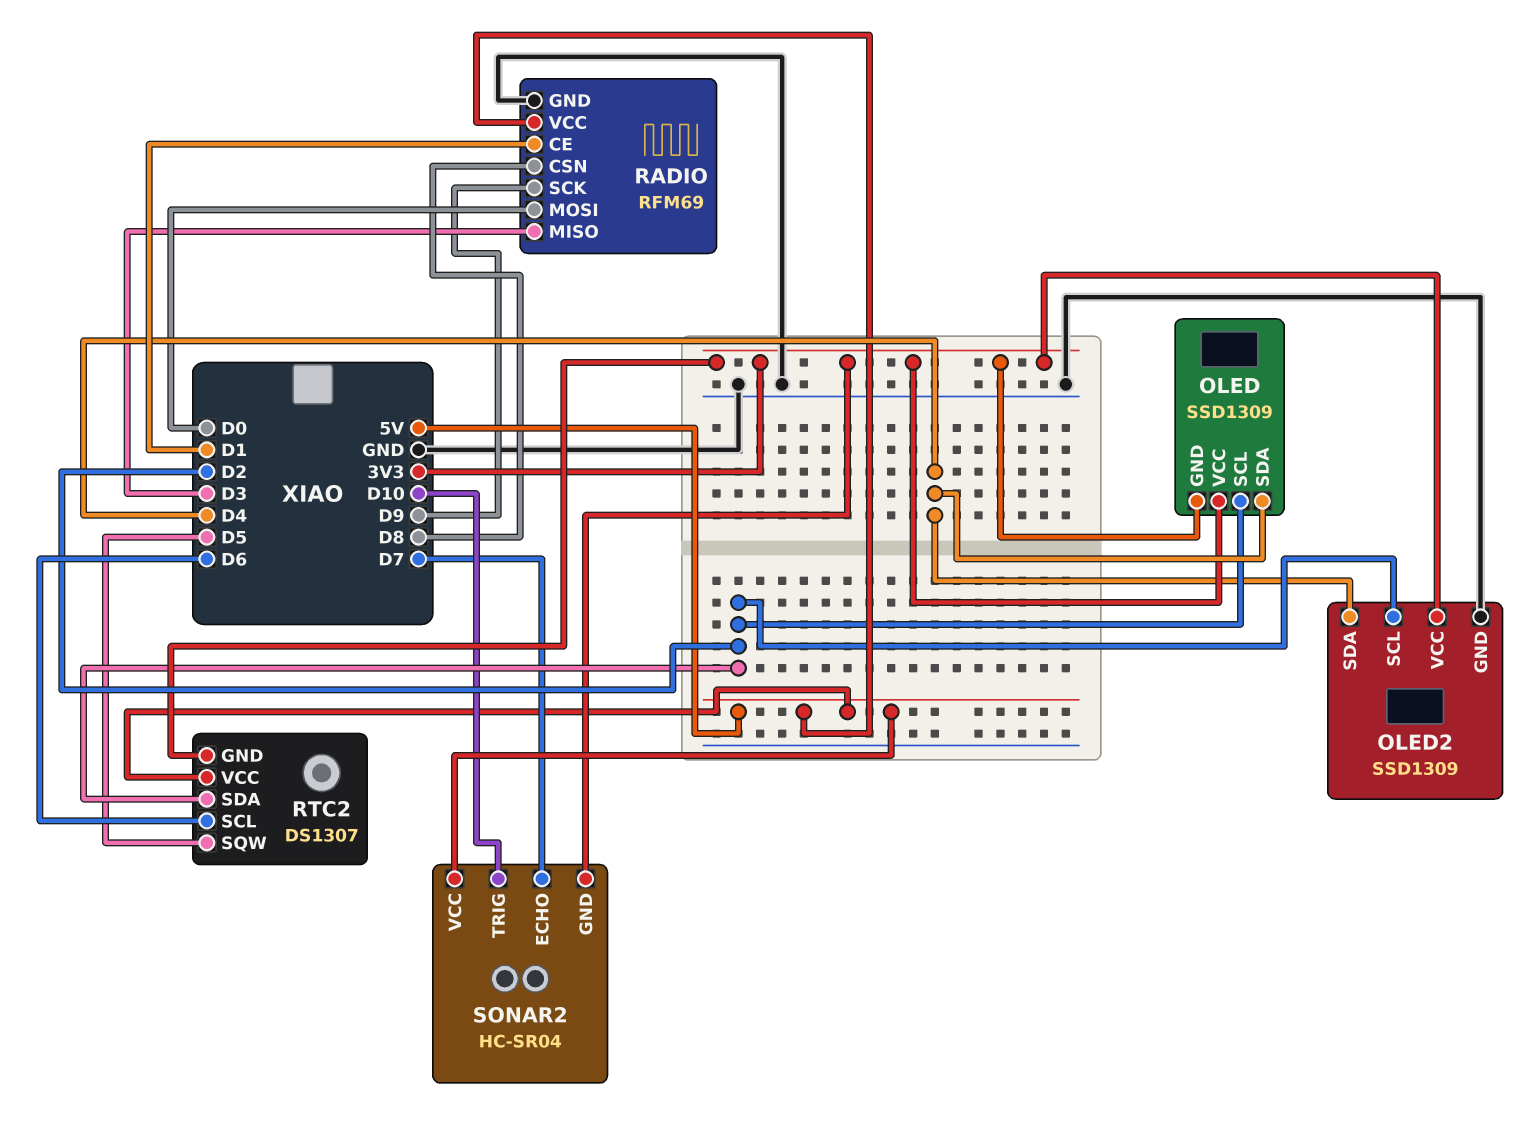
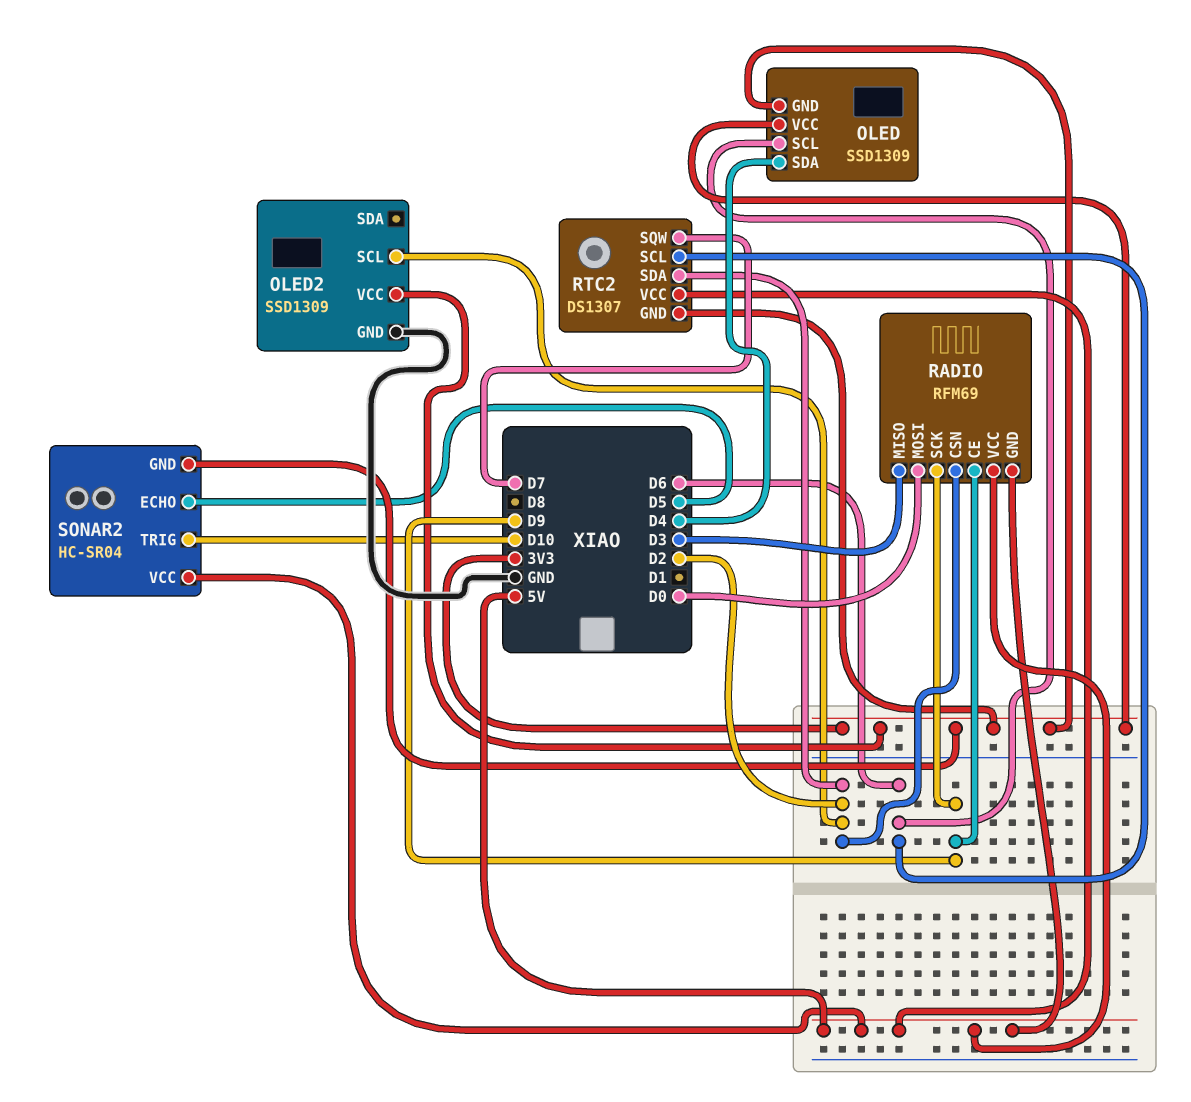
OLED pin SCL: D2 -> D6
OLED2 pin SDA: D4 -> none
RADIO pin CE: D1 -> D9
RADIO pin CSN: D8 -> D2
RADIO pin GND: GND -> 5V
RTC2 pin SQW: D5 -> D7
SONAR2 pin ECHO: D7 -> D5

